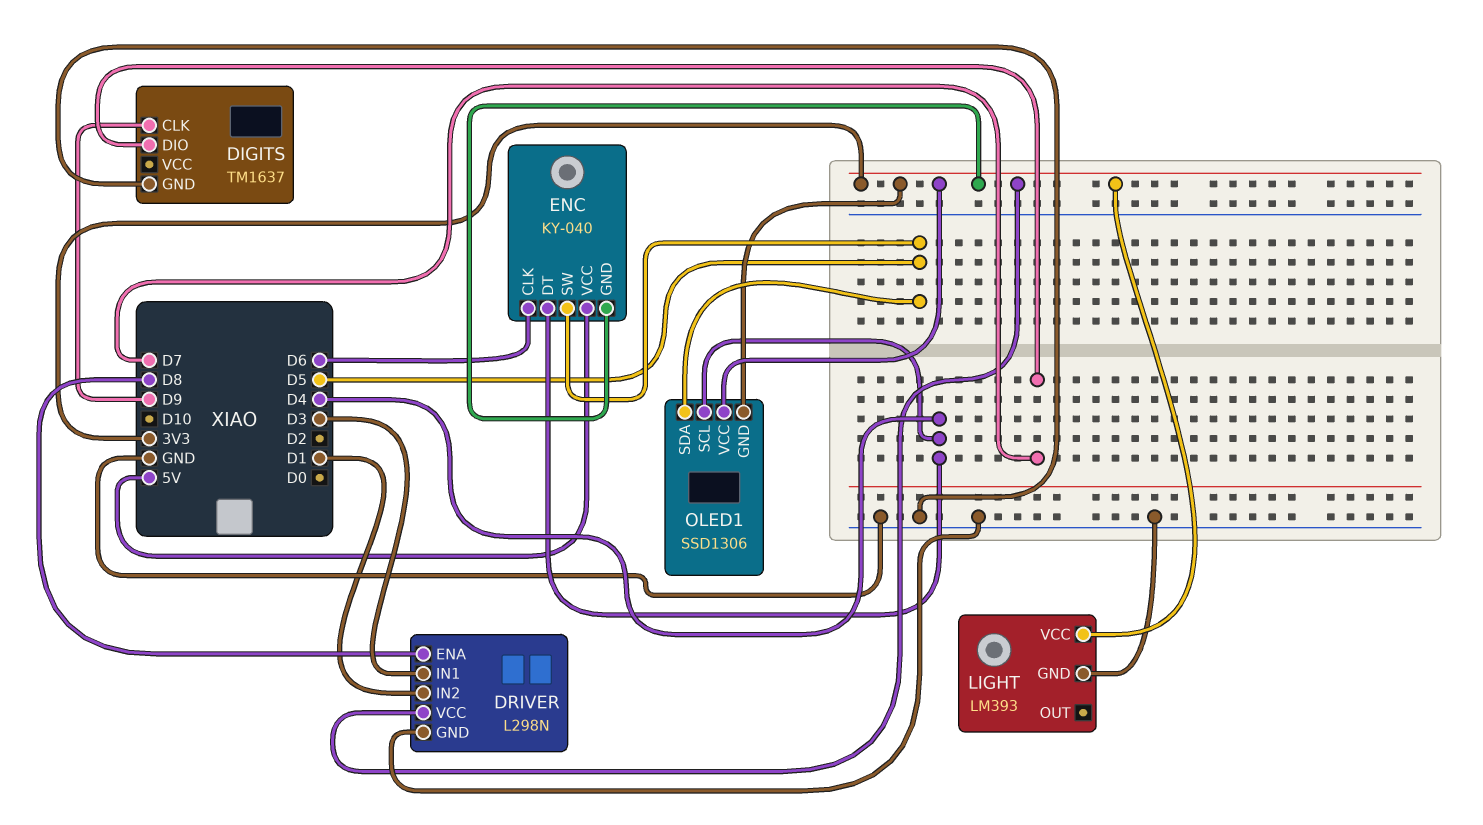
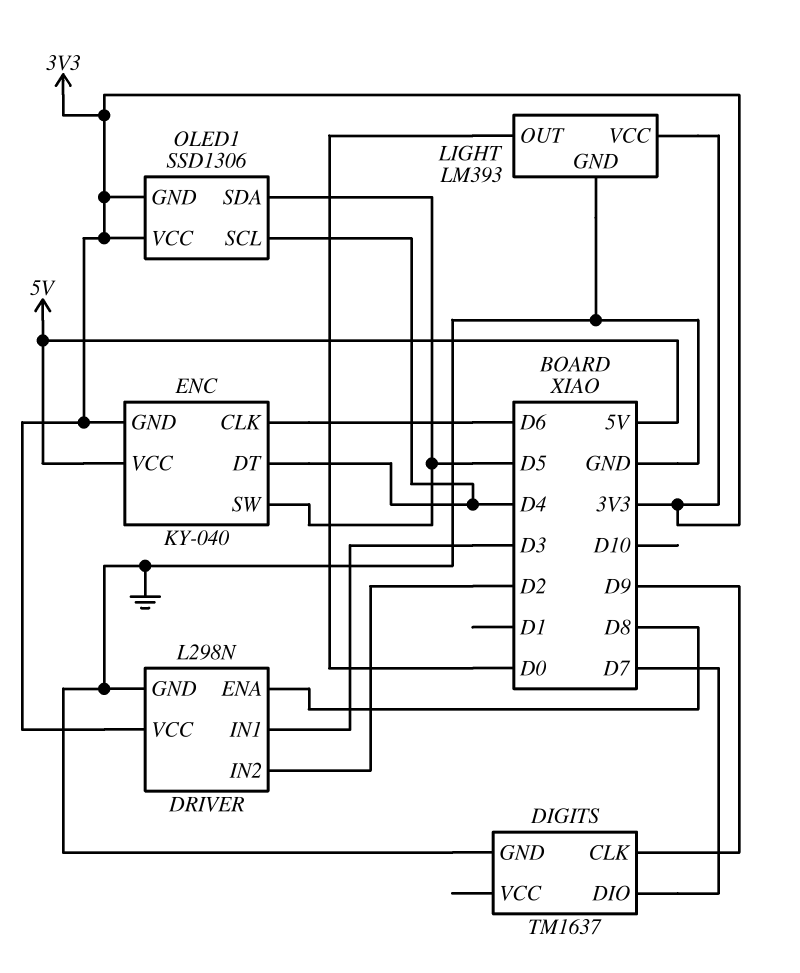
DRIVER pin IN2: D1 -> D2
LIGHT pin OUT: none -> D0

